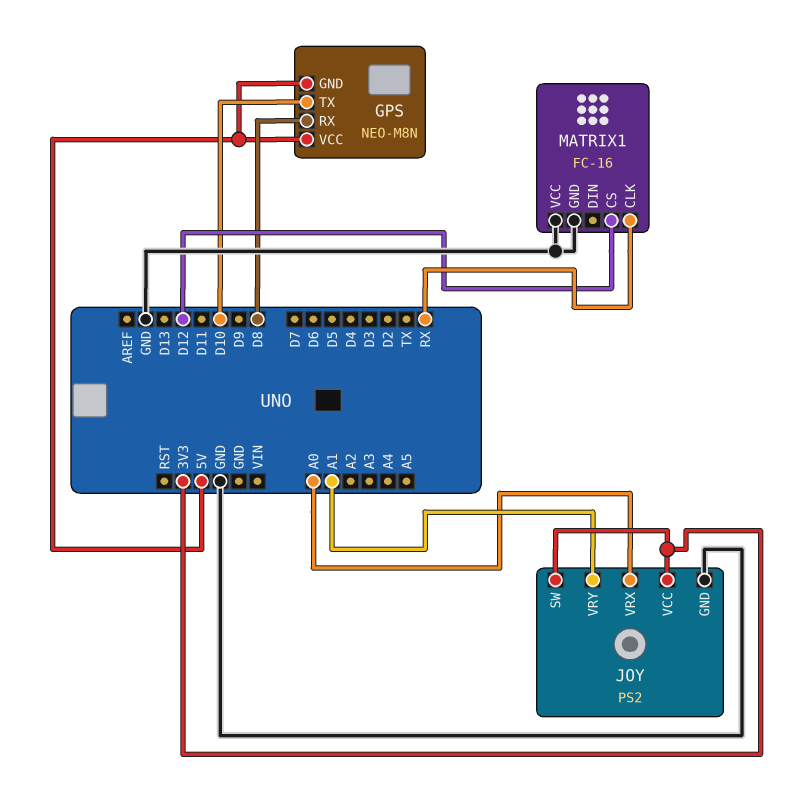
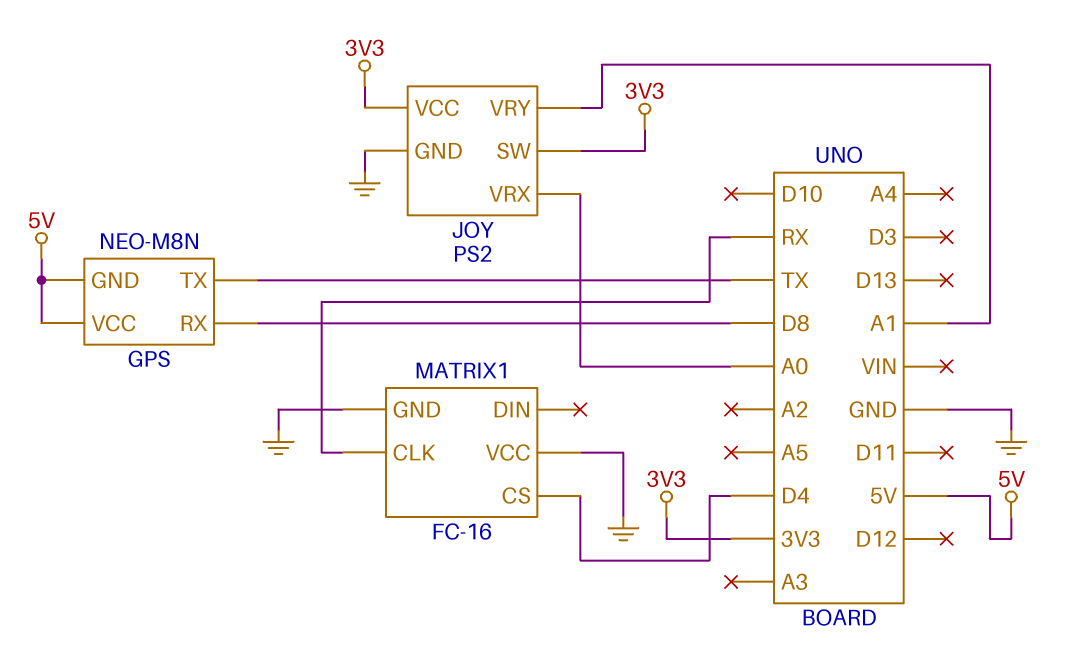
GPS pin TX: D10 -> TX
MATRIX1 pin CS: D12 -> D4

